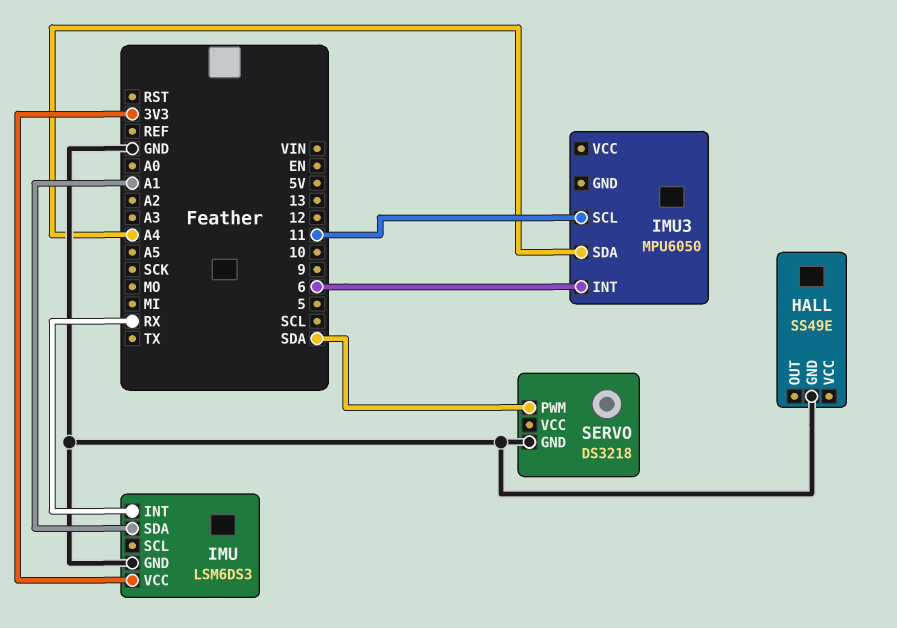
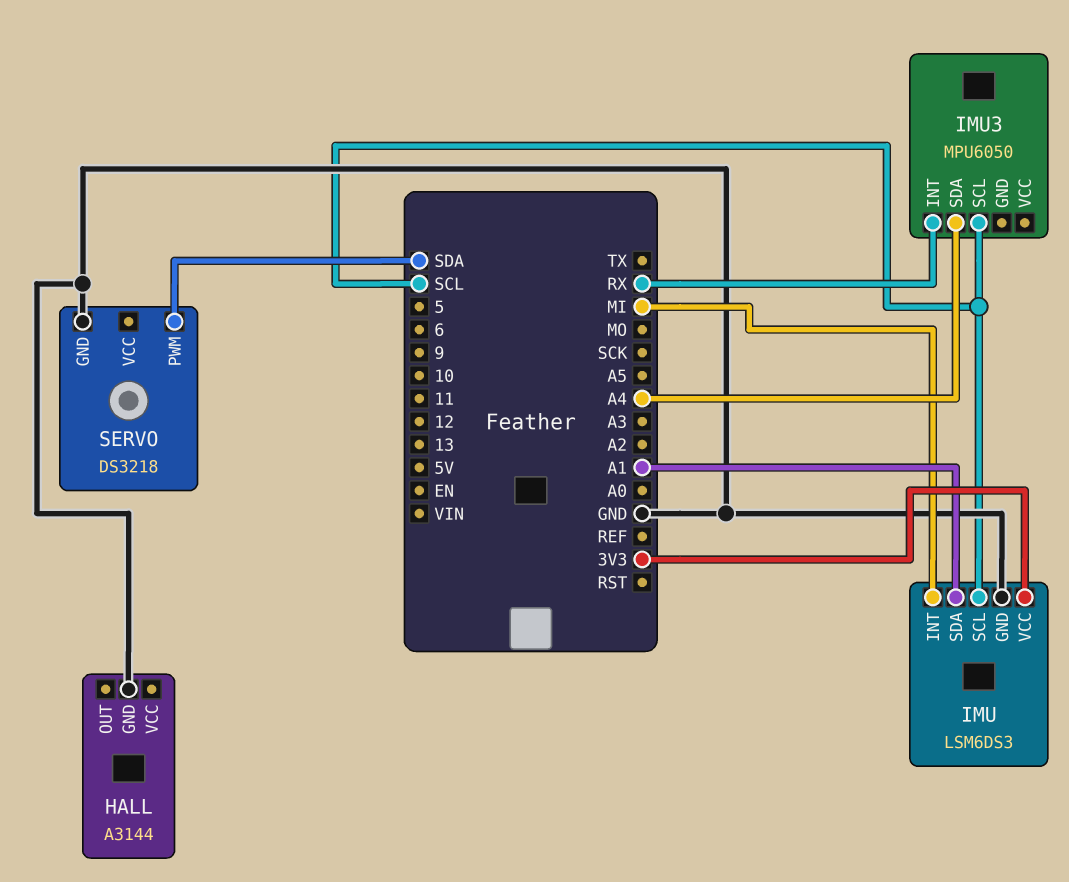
HALL: SS49E -> A3144
IMU pin INT: RX -> MI
IMU pin SCL: none -> SCL
IMU3 pin INT: 6 -> RX
IMU3 pin SCL: 11 -> SCL

